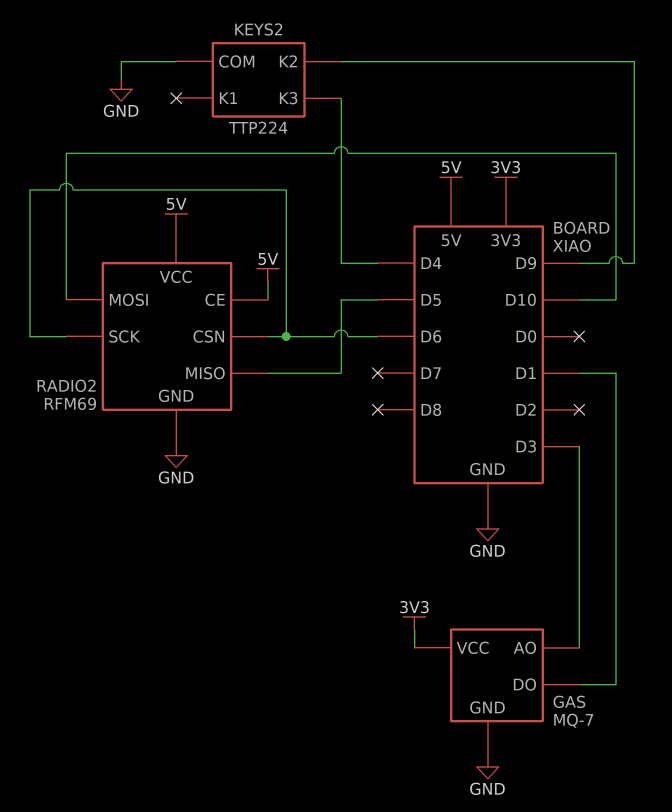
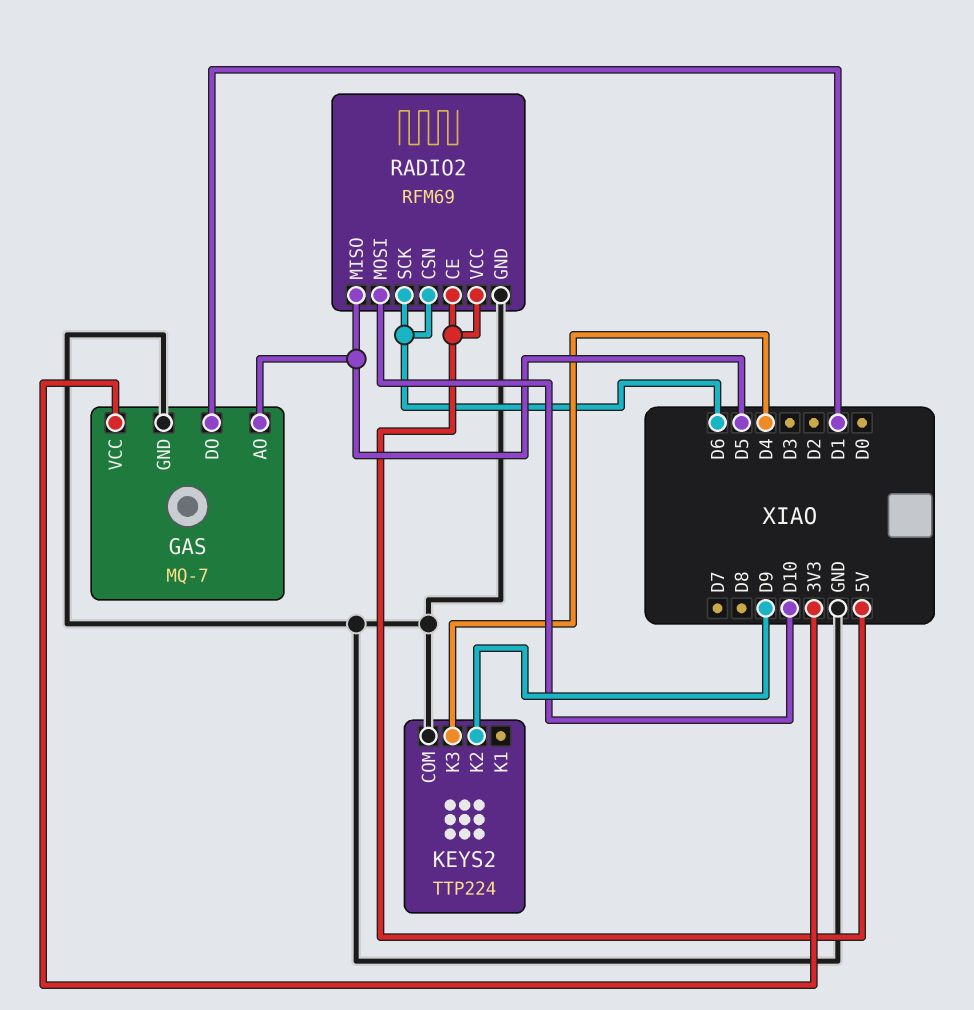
GAS pin AO: D3 -> D5

